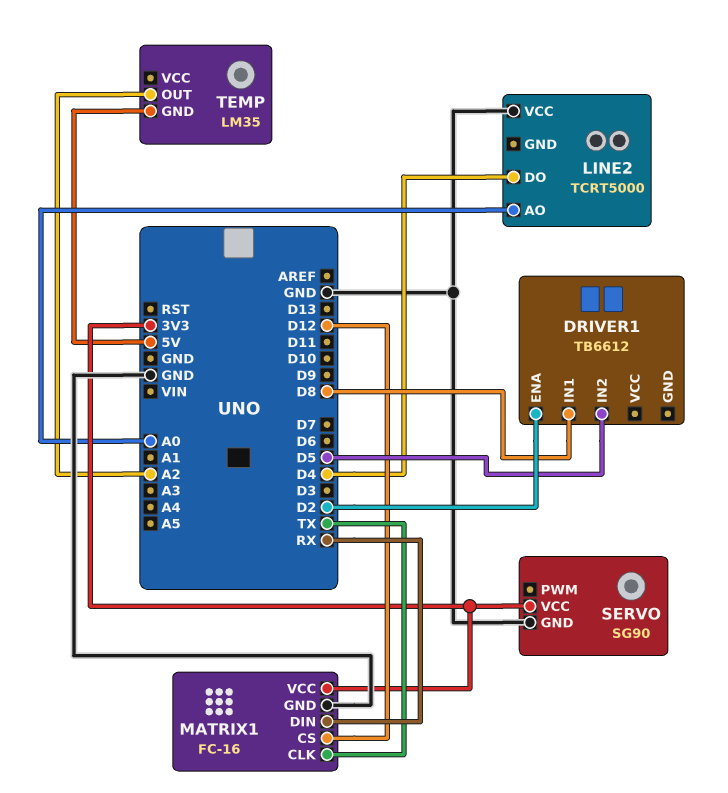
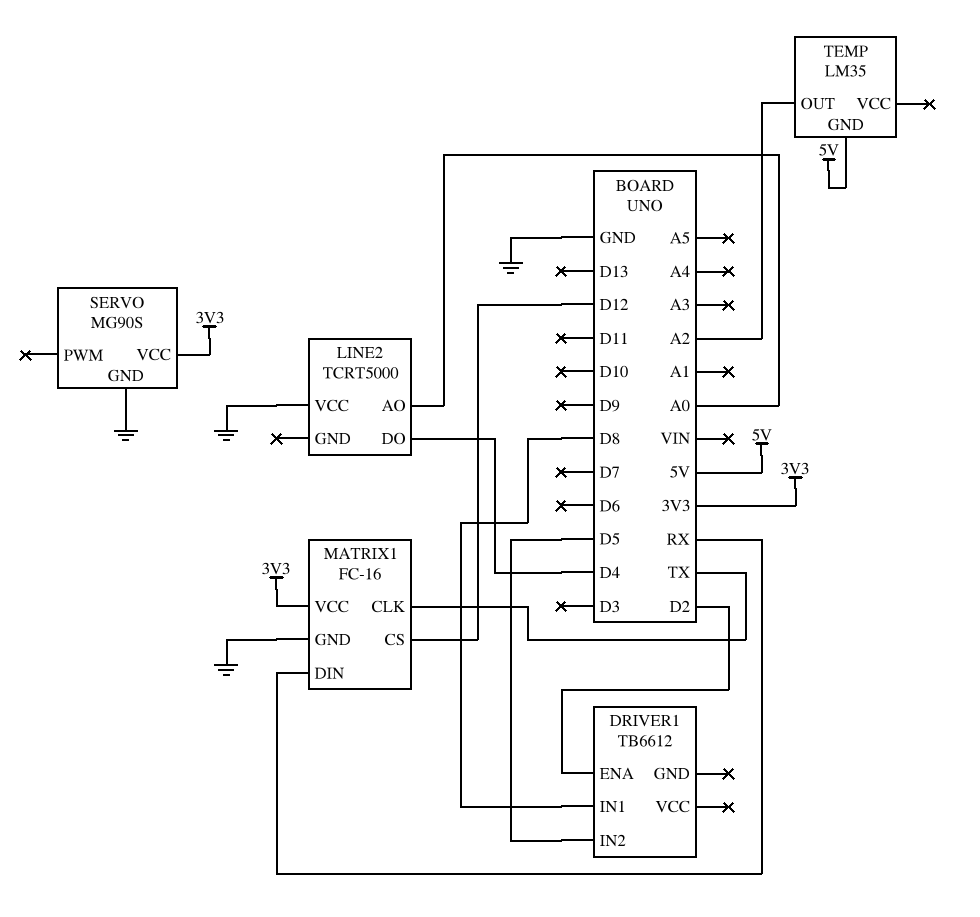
SERVO: SG90 -> MG90S

